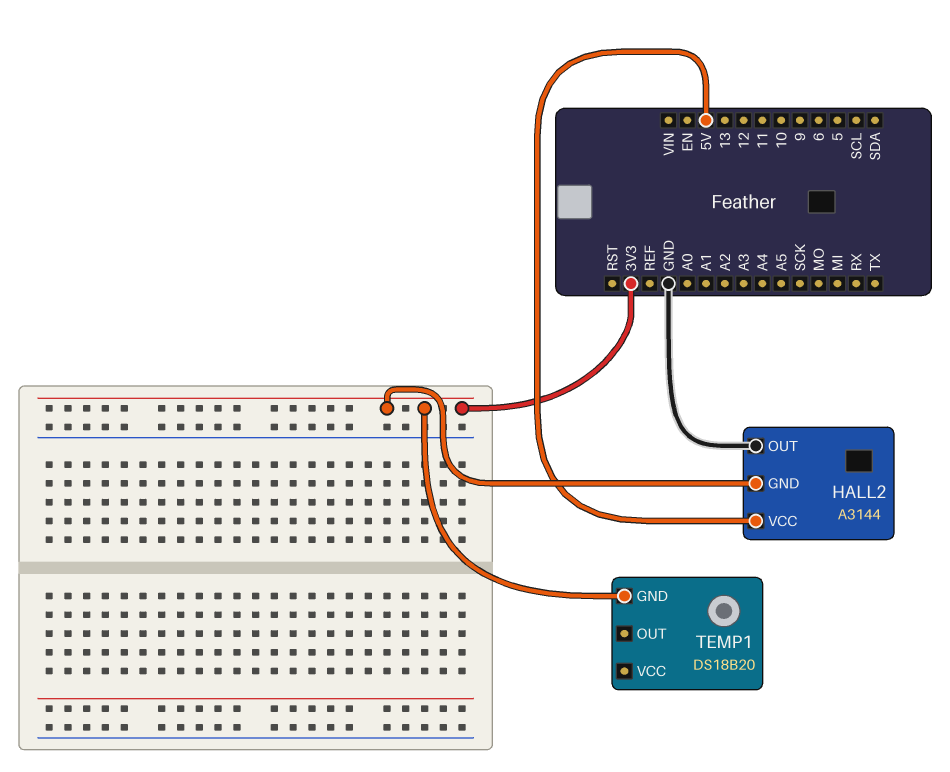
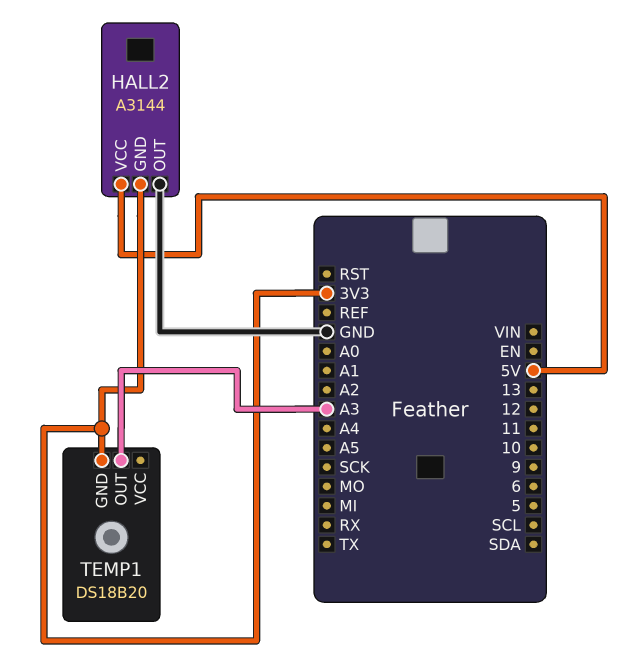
TEMP1 pin OUT: none -> A3

